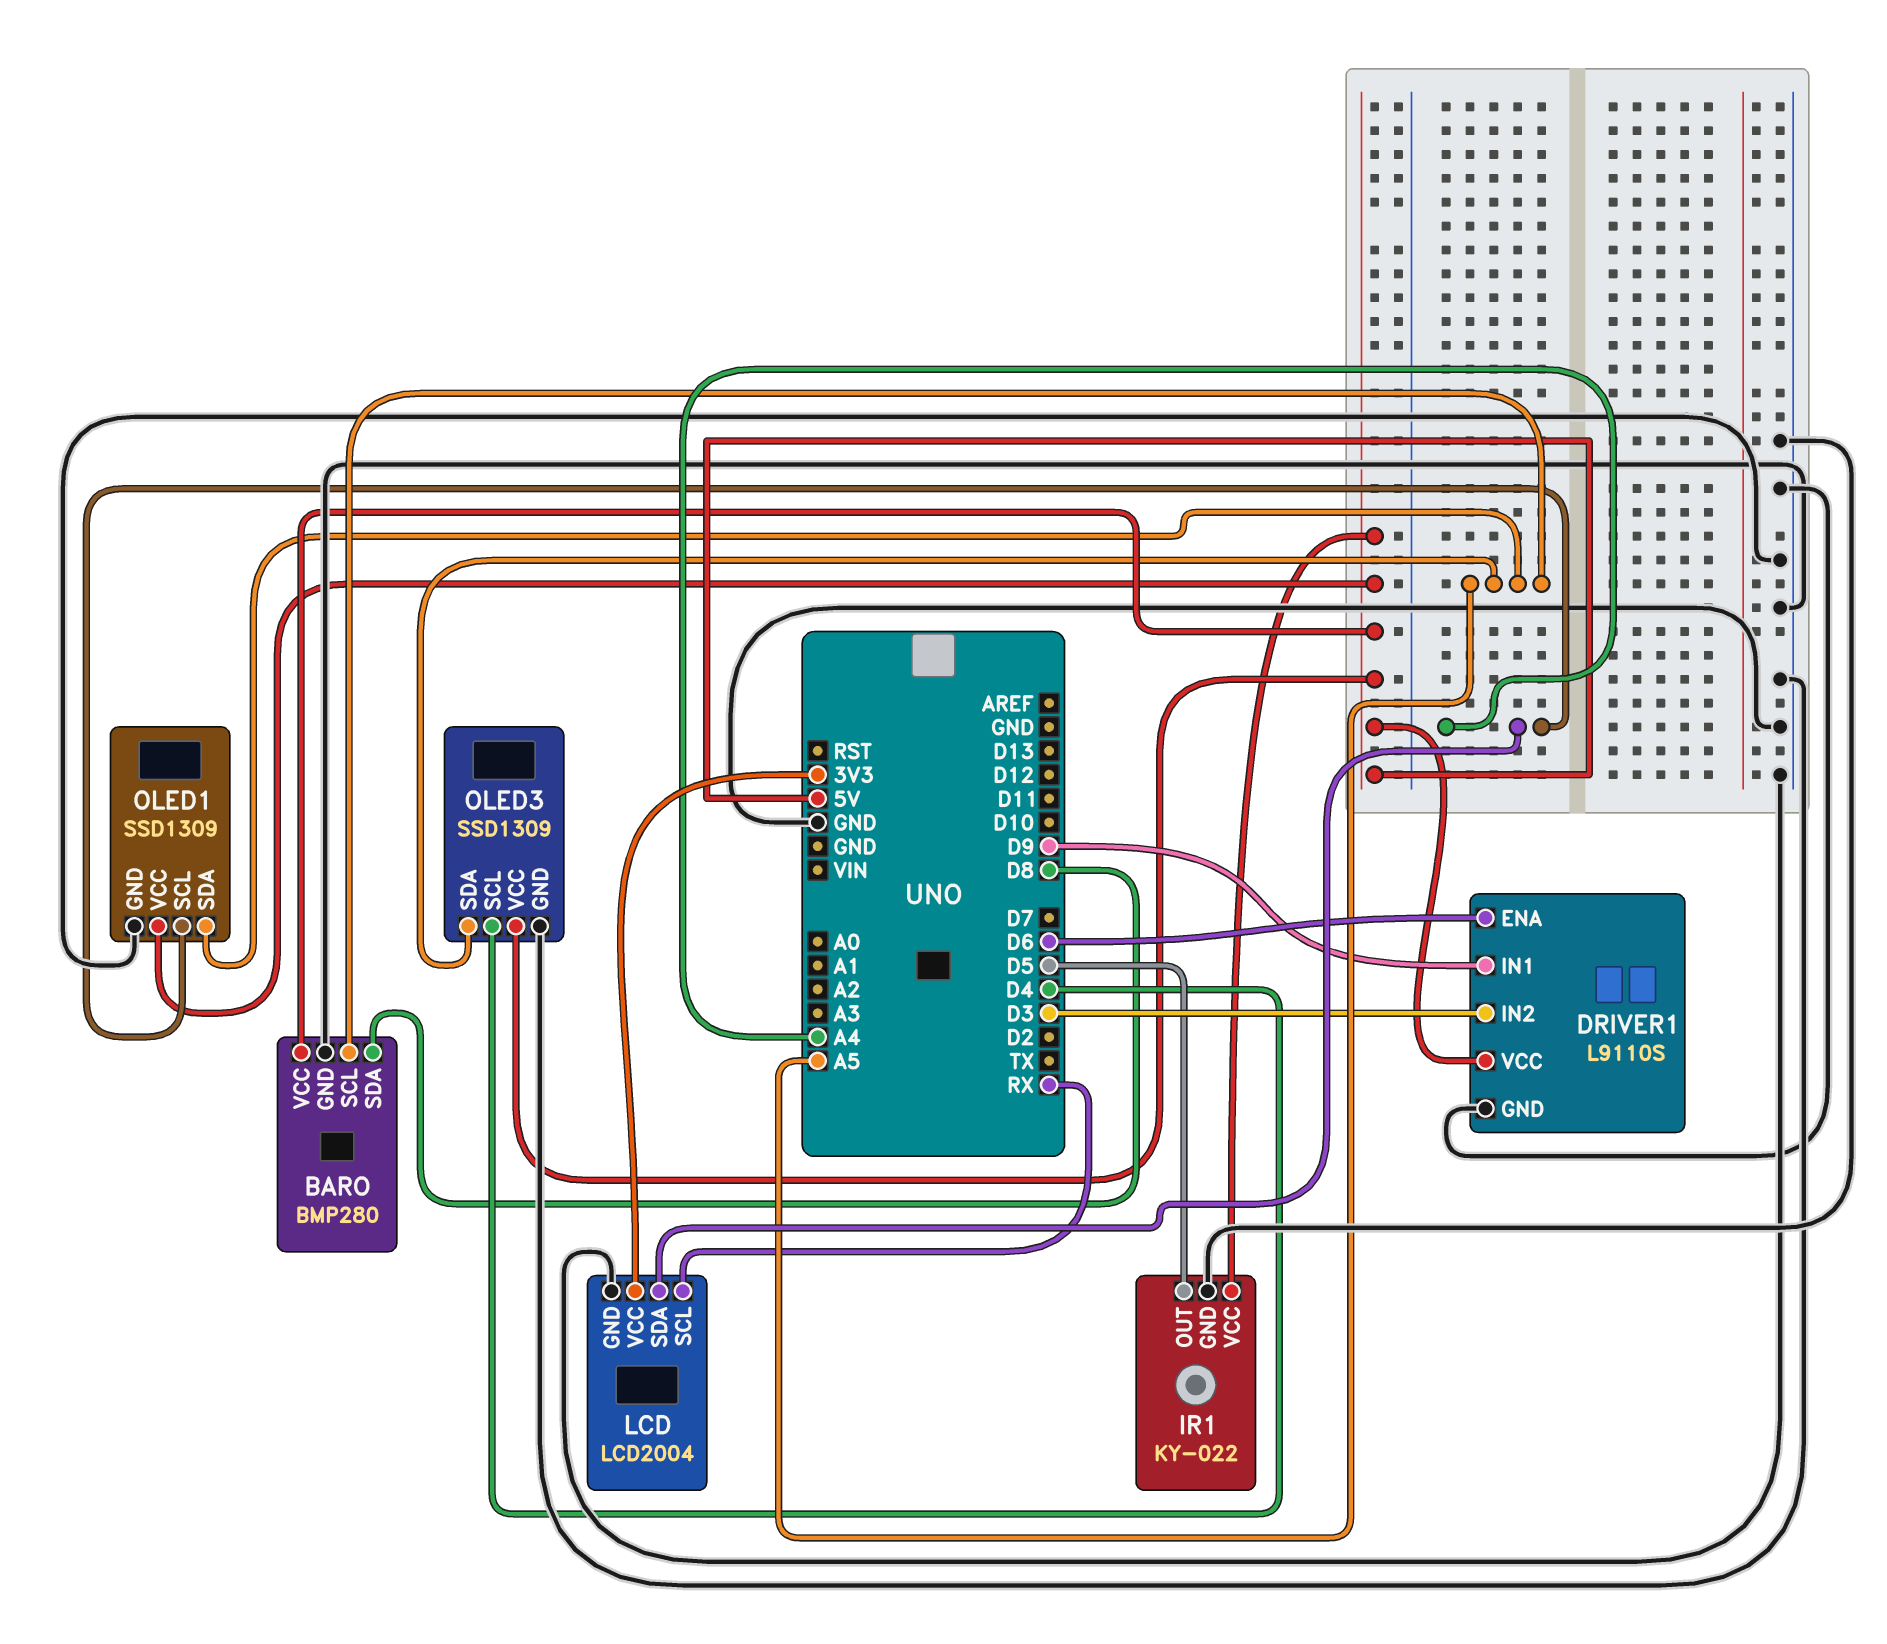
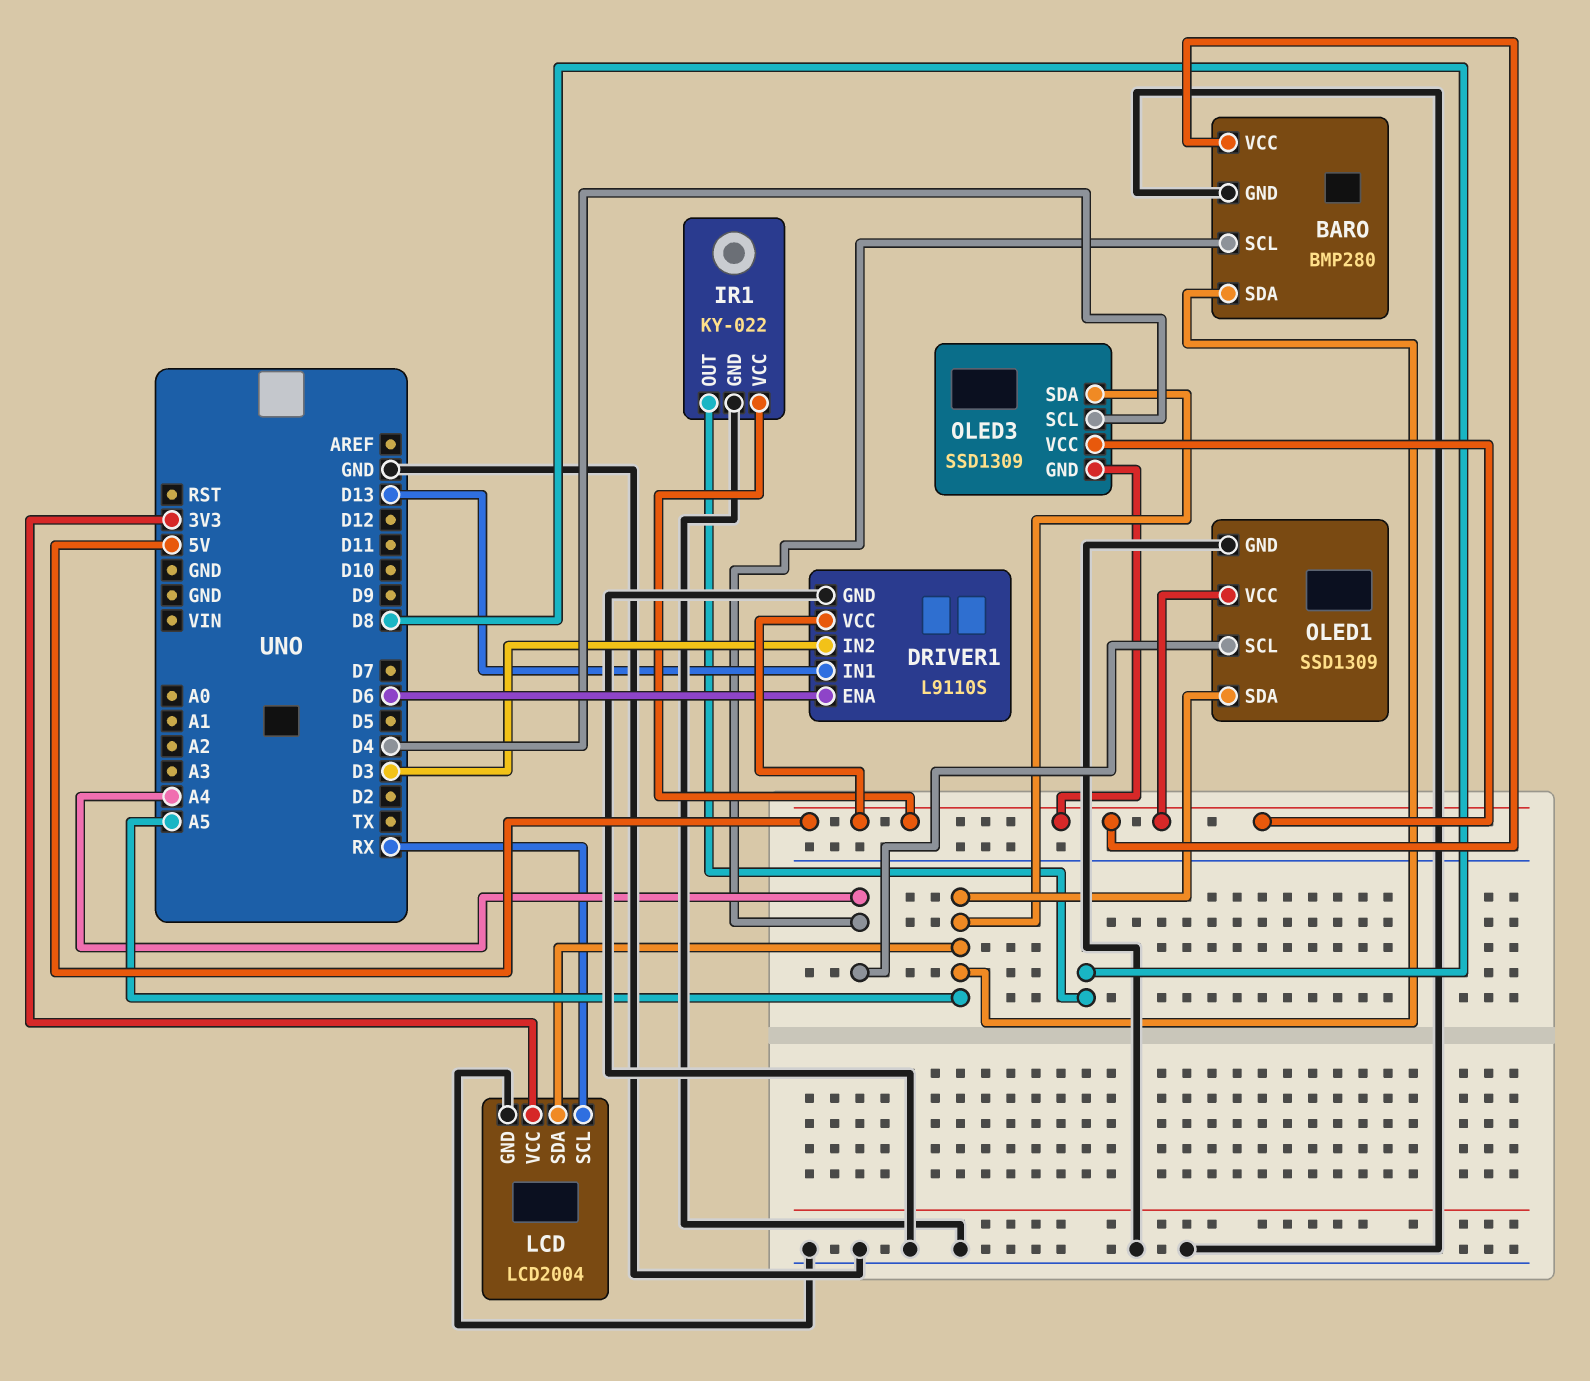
BARO pin SCL: A5 -> A4
BARO pin SDA: D8 -> A5
DRIVER1 pin IN1: D9 -> D13
IR1 pin OUT: D5 -> D8
LCD pin SDA: A4 -> A5
OLED3 pin GND: GND -> 5V

